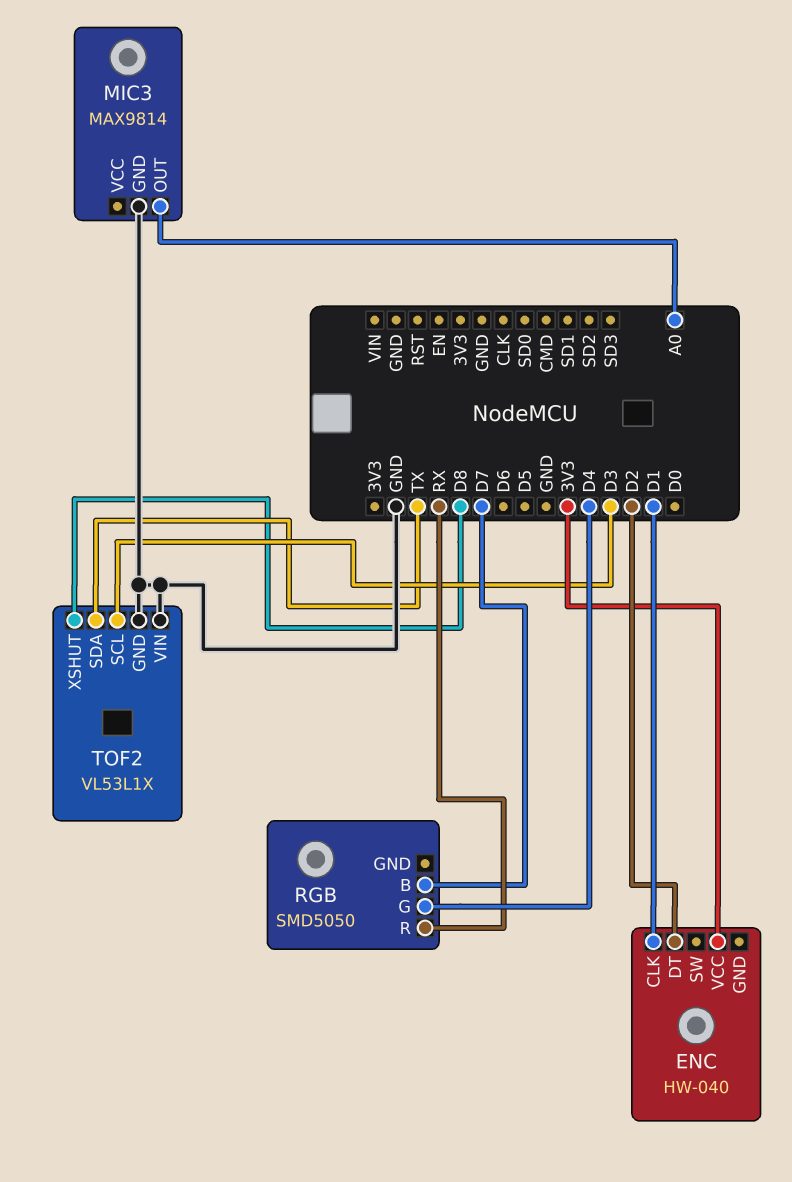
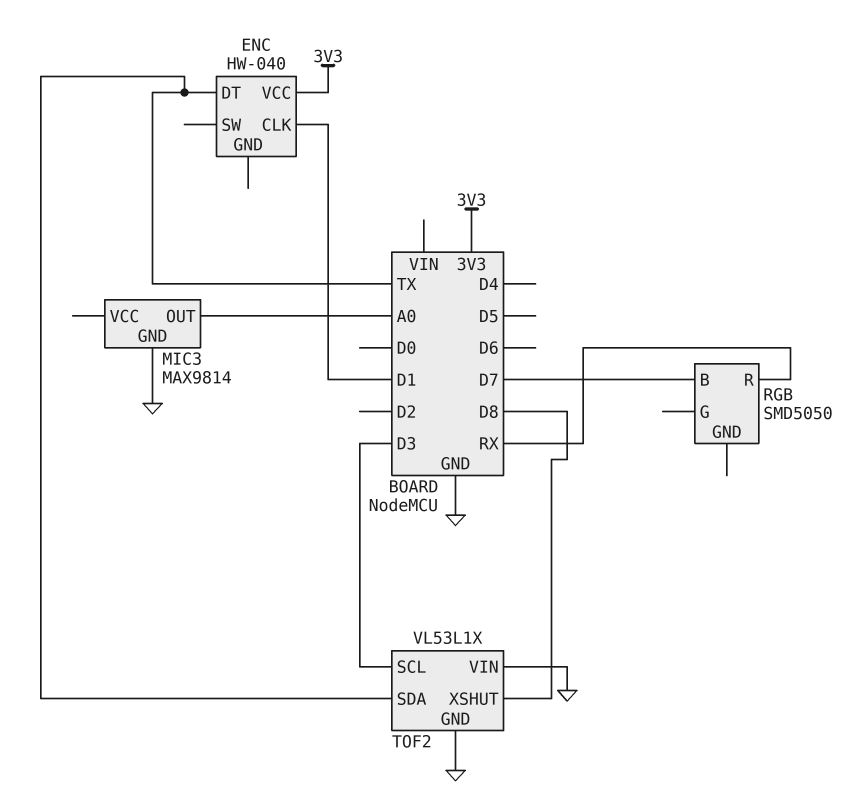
ENC pin DT: D2 -> TX
RGB pin G: D4 -> none

